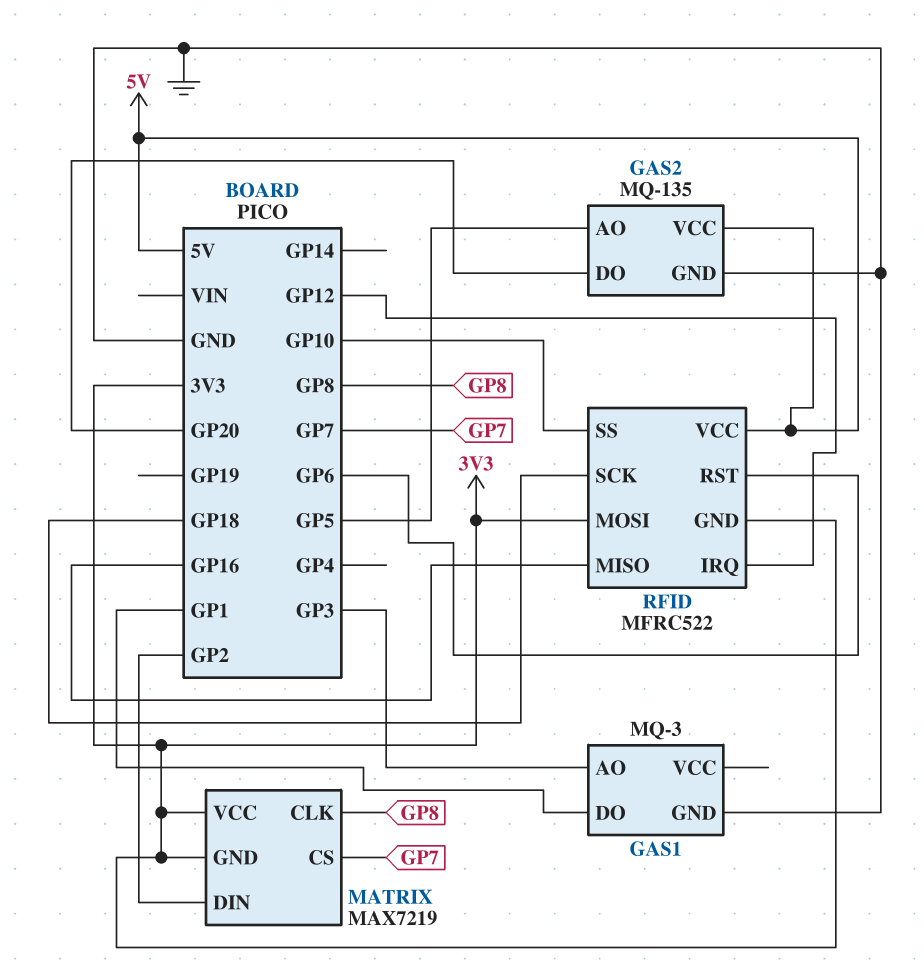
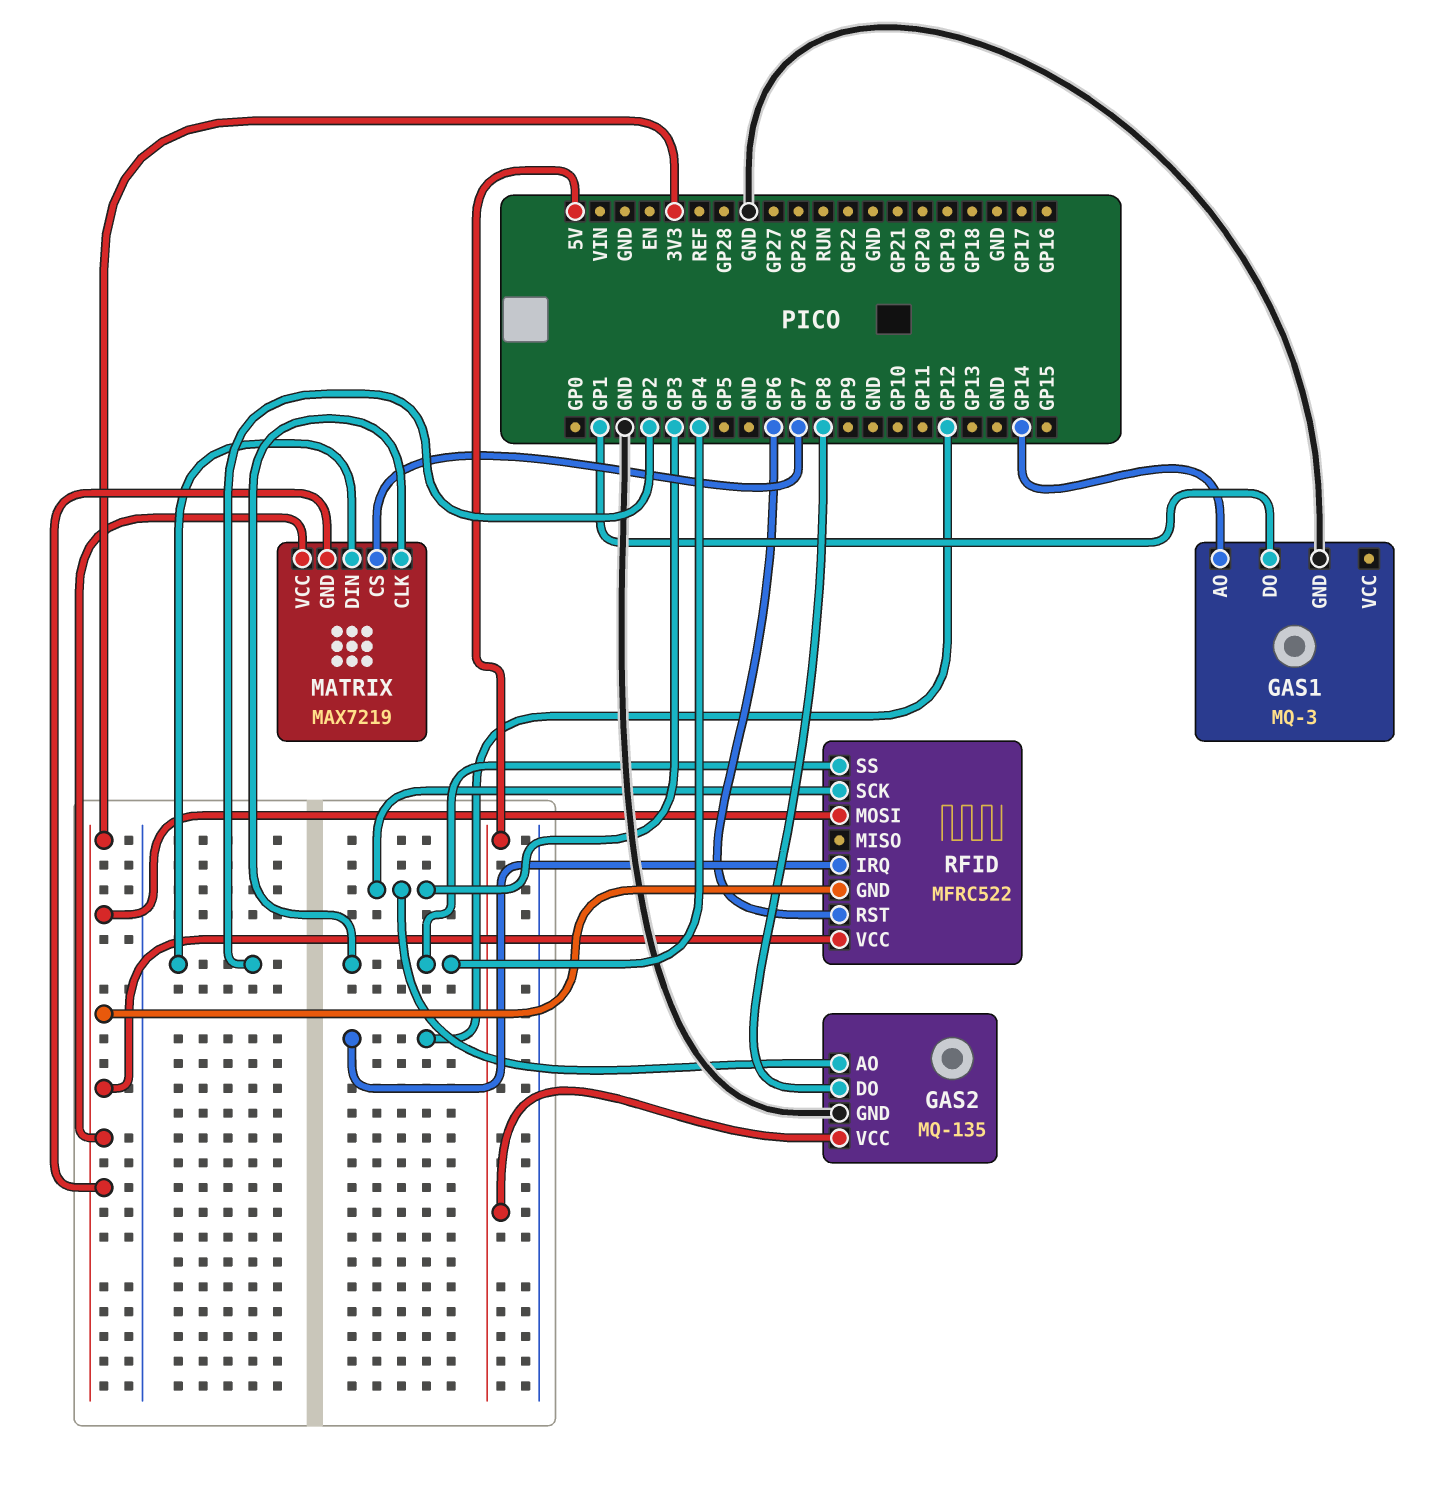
GAS1 pin AO: GP3 -> GP14
GAS2 pin AO: GP5 -> GP3
GAS2 pin DO: GP20 -> GP8
MATRIX pin CLK: GP8 -> GP4
RFID pin MISO: GP16 -> none
RFID pin SCK: GP18 -> GP3
RFID pin SS: GP10 -> GP4
RFID pin VCC: 5V -> 3V3

